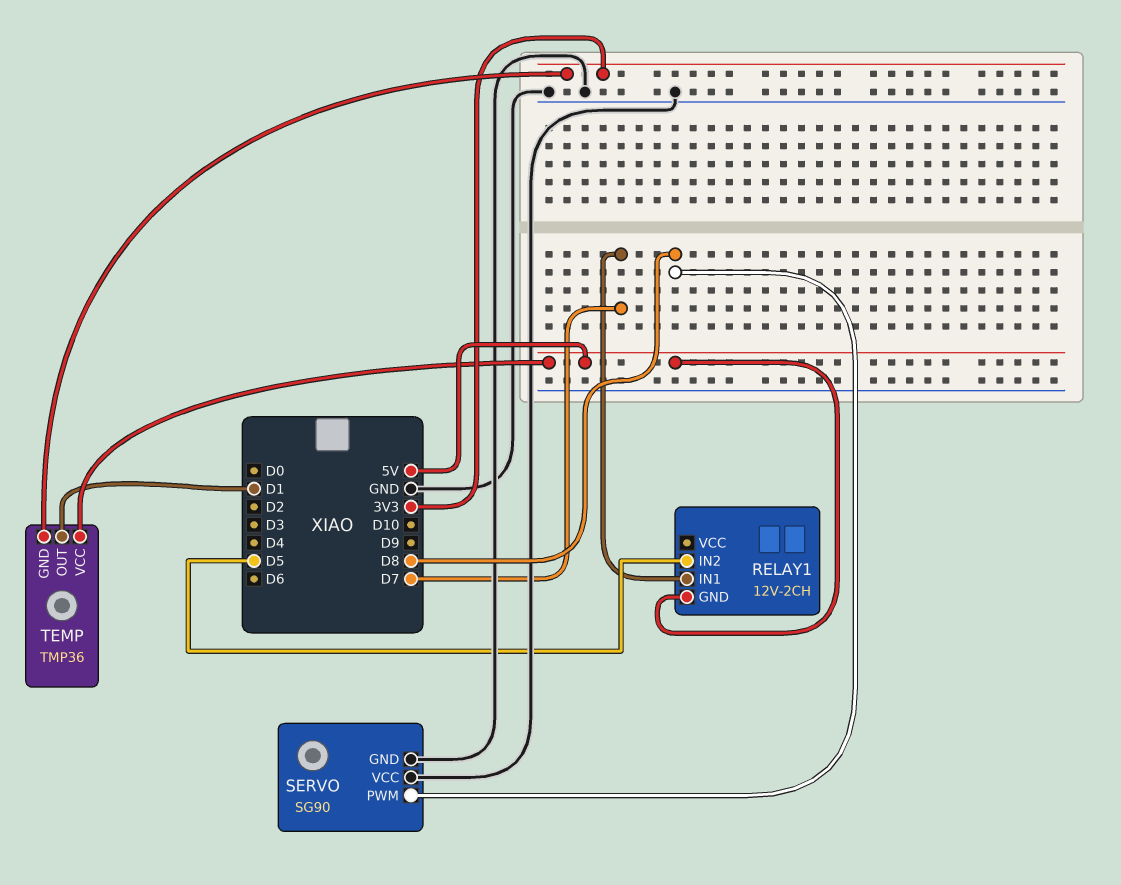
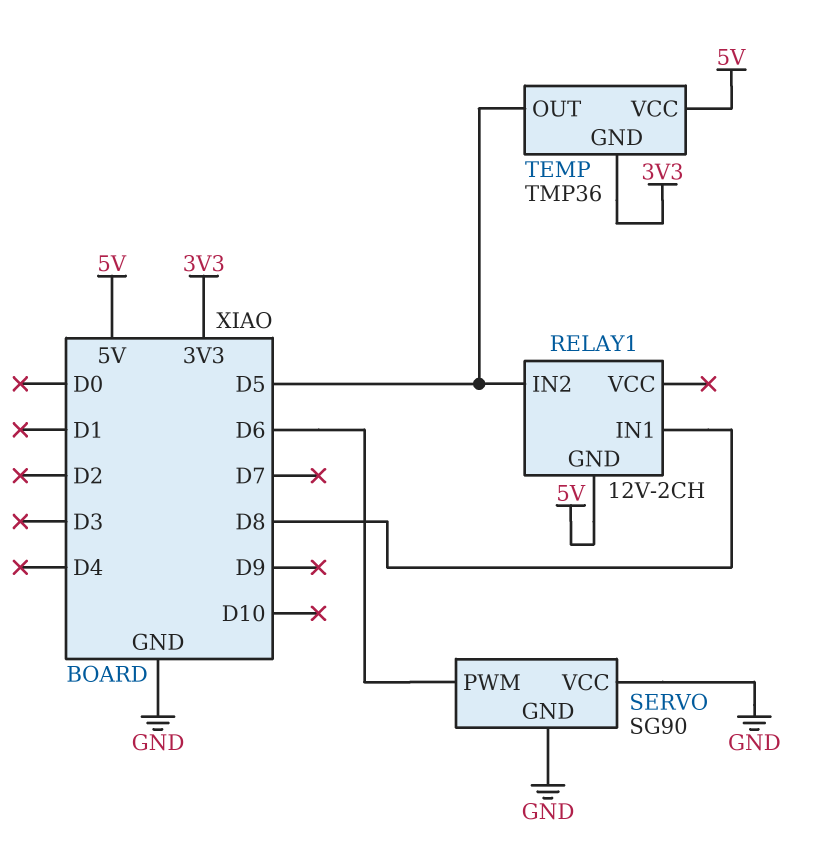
RELAY1 pin IN1: D7 -> D8
SERVO pin PWM: D8 -> D6
TEMP pin OUT: D1 -> D5

